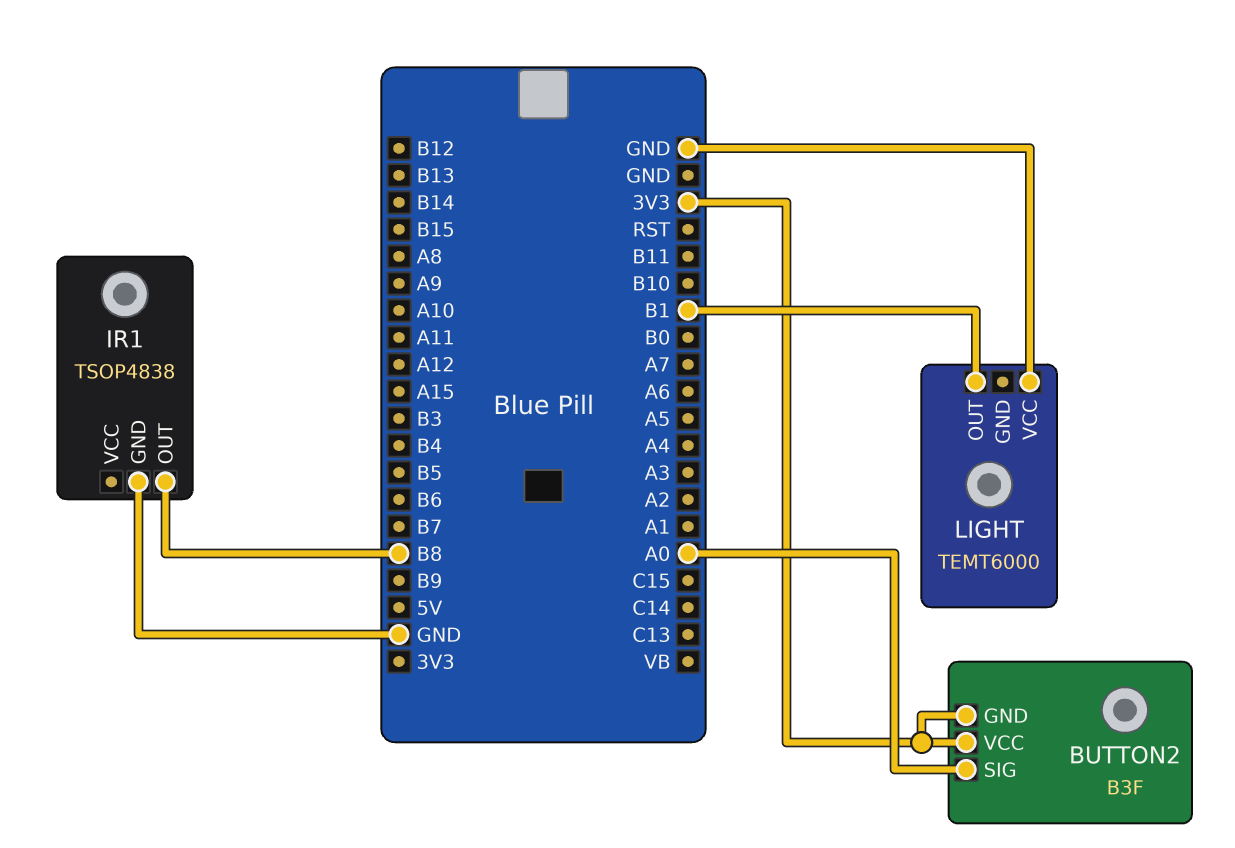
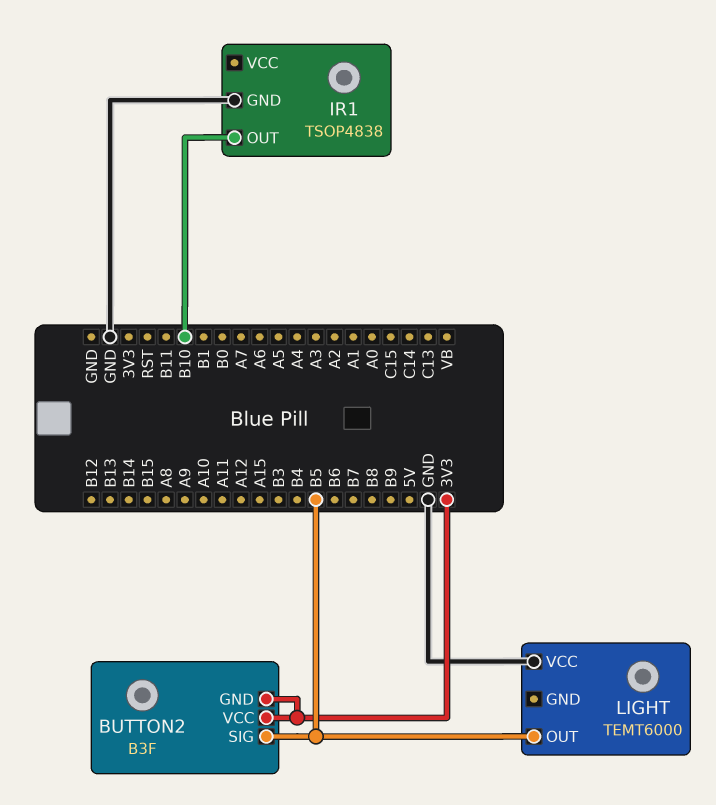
BUTTON2 pin SIG: A0 -> B5
IR1 pin OUT: B8 -> B10
LIGHT pin OUT: B1 -> B5

